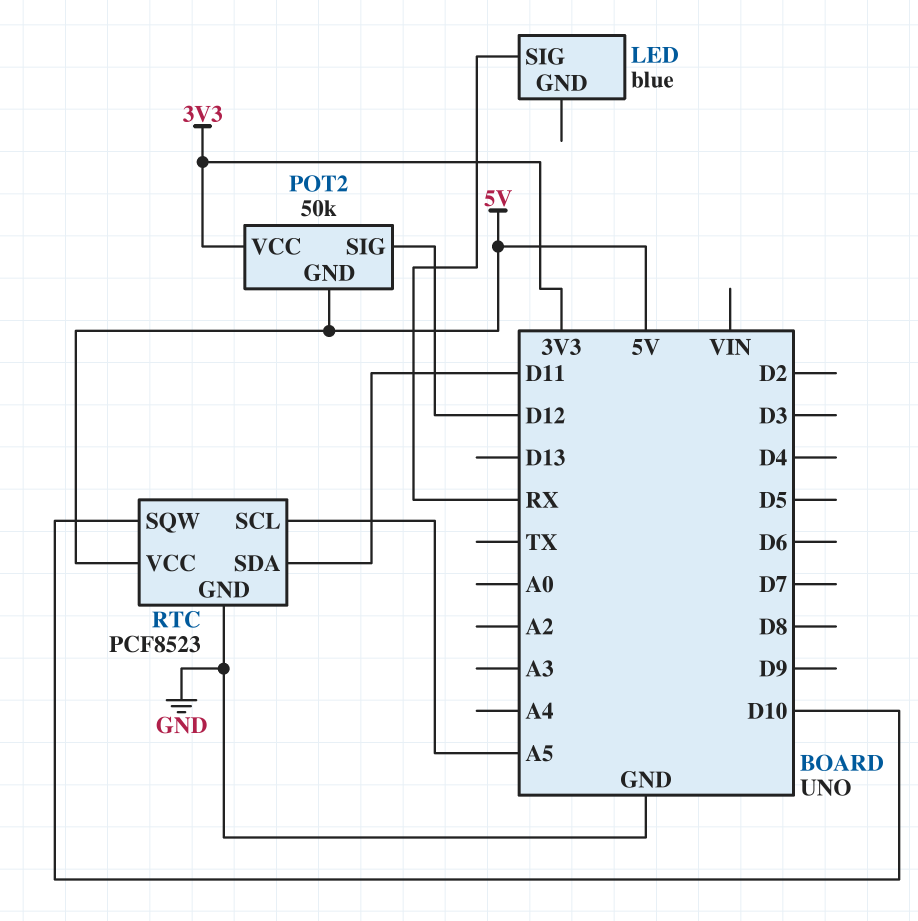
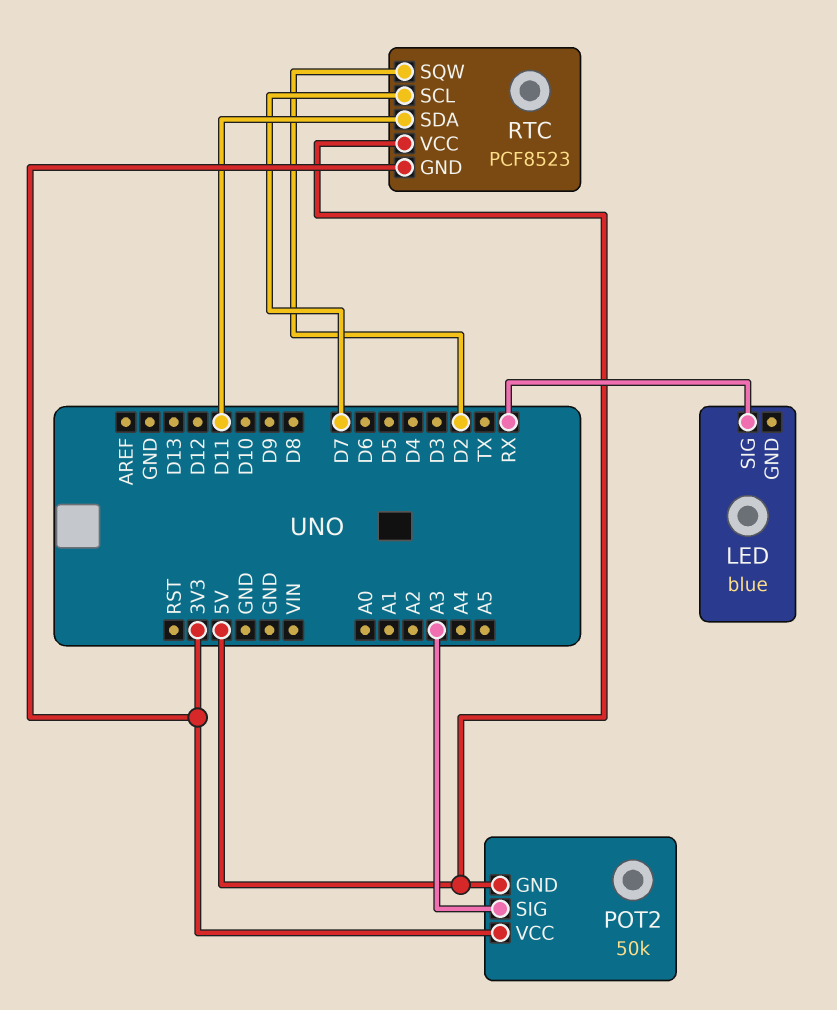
POT2 pin SIG: D12 -> A3
RTC pin GND: GND -> 3V3
RTC pin SCL: A5 -> D7
RTC pin SQW: D10 -> D2

